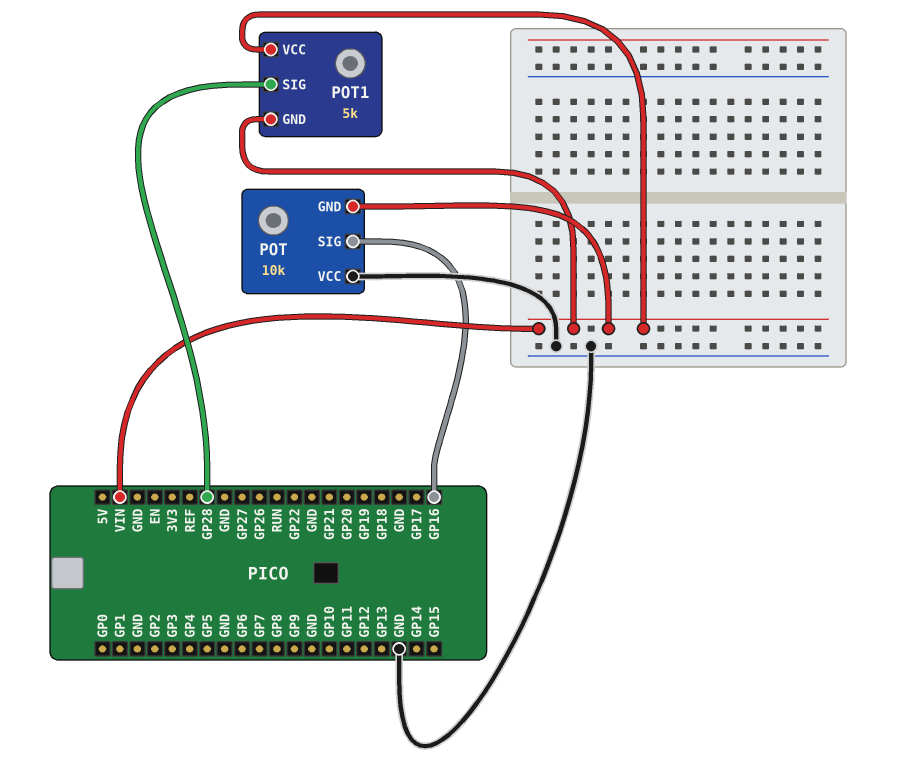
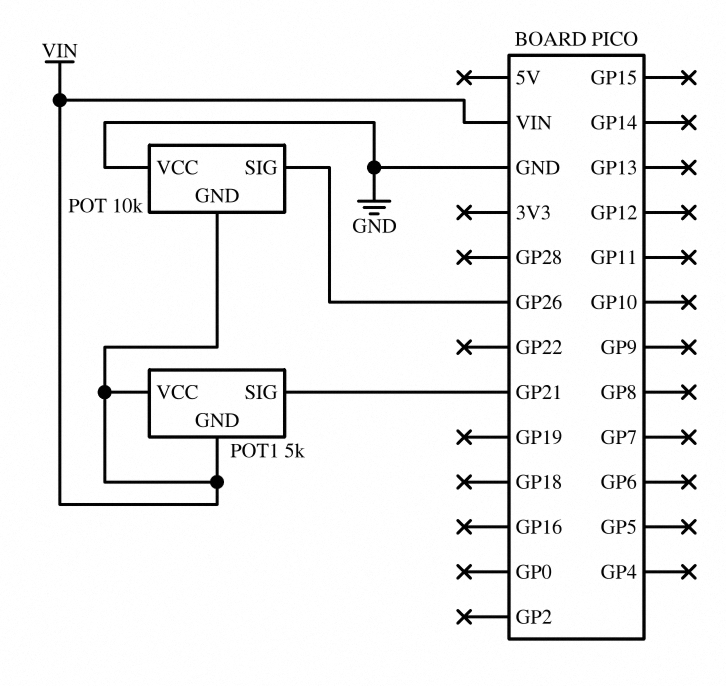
POT pin SIG: GP16 -> GP26
POT1 pin SIG: GP28 -> GP21

